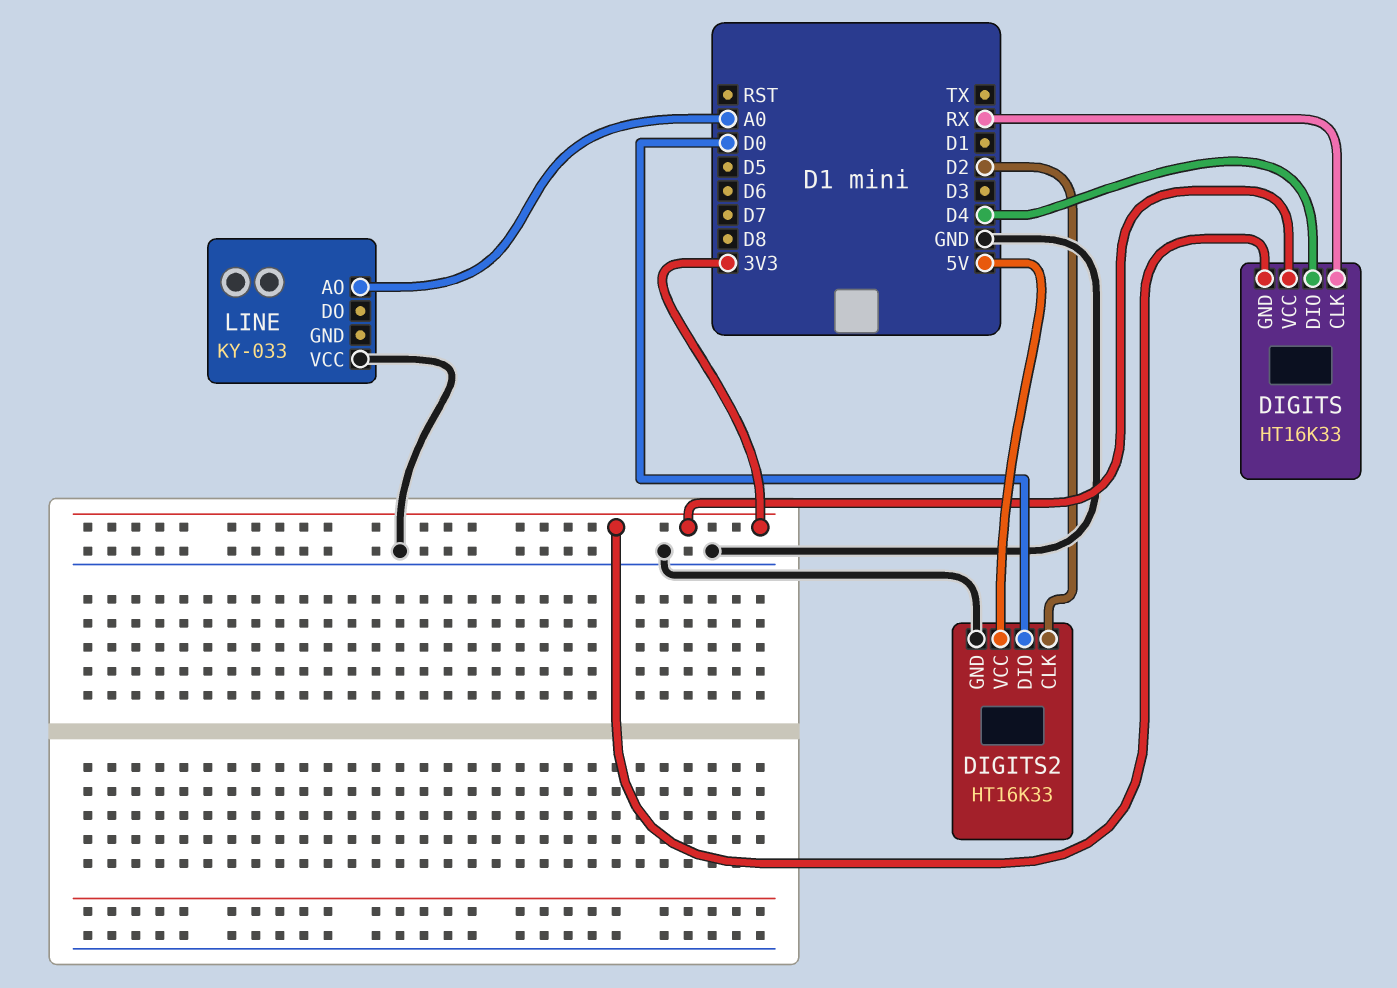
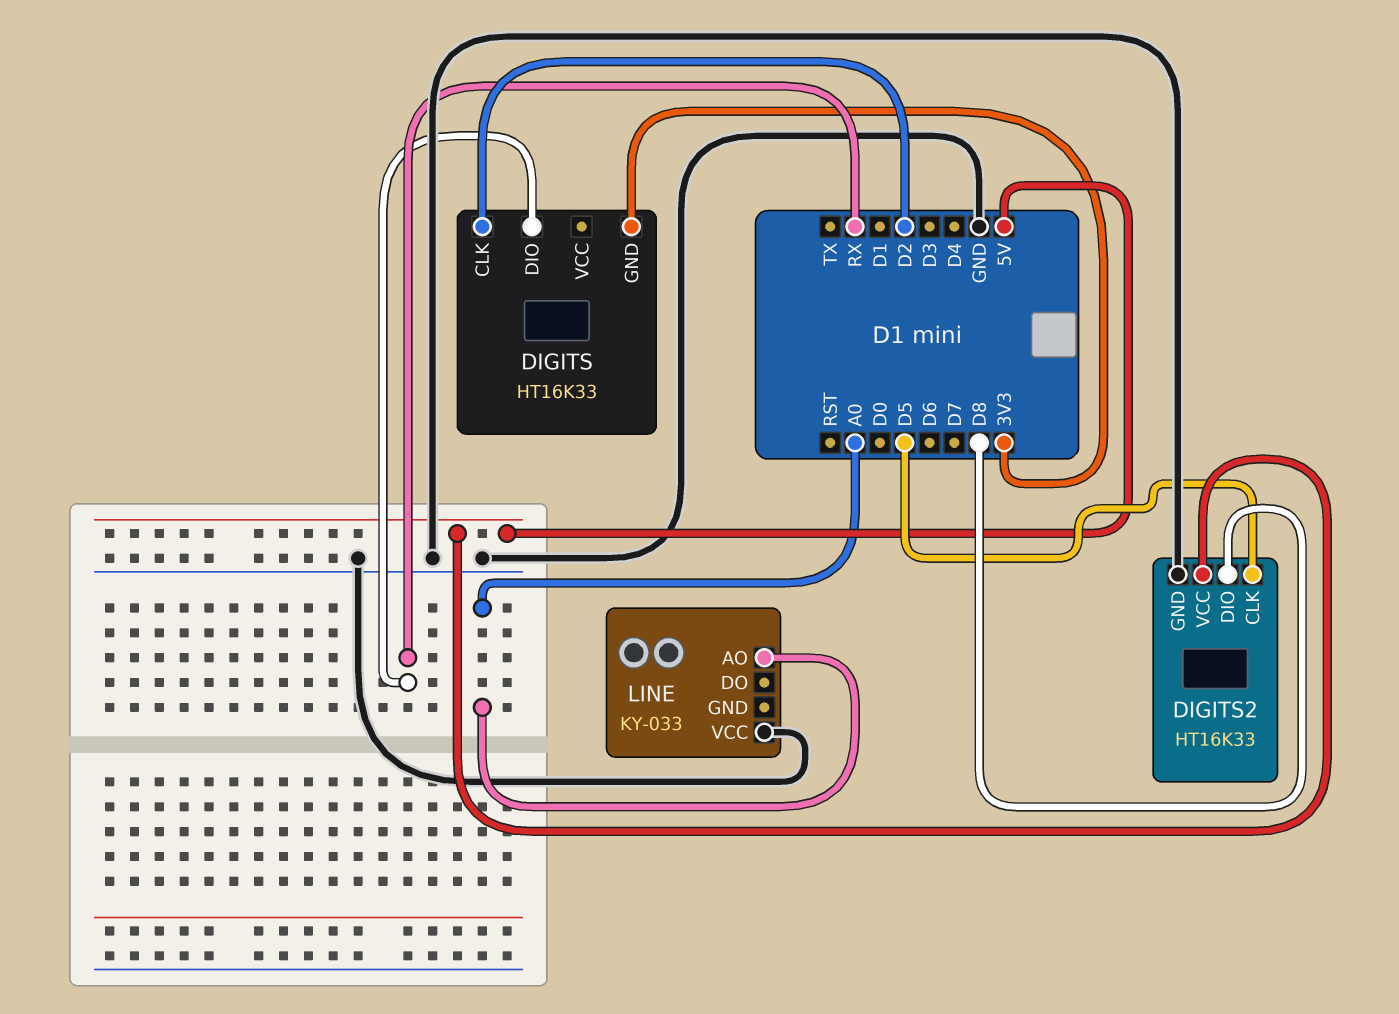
DIGITS pin CLK: RX -> D2
DIGITS pin DIO: D4 -> RX
DIGITS pin VCC: 3V3 -> none
DIGITS2 pin CLK: D2 -> D5
DIGITS2 pin DIO: D0 -> D8

